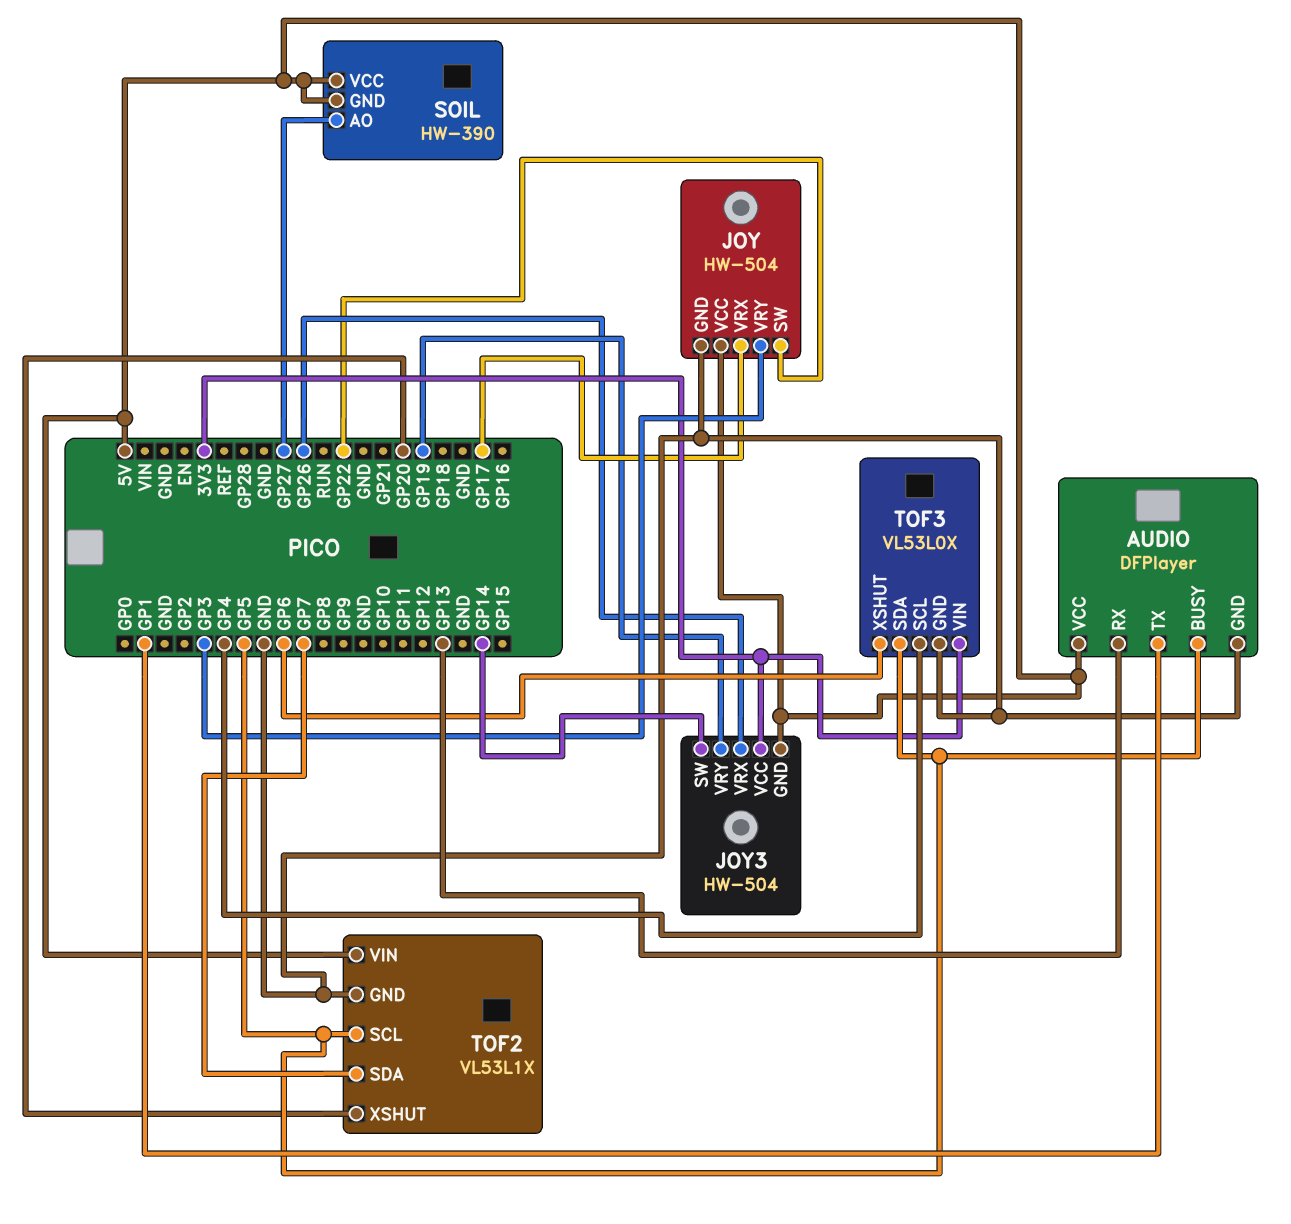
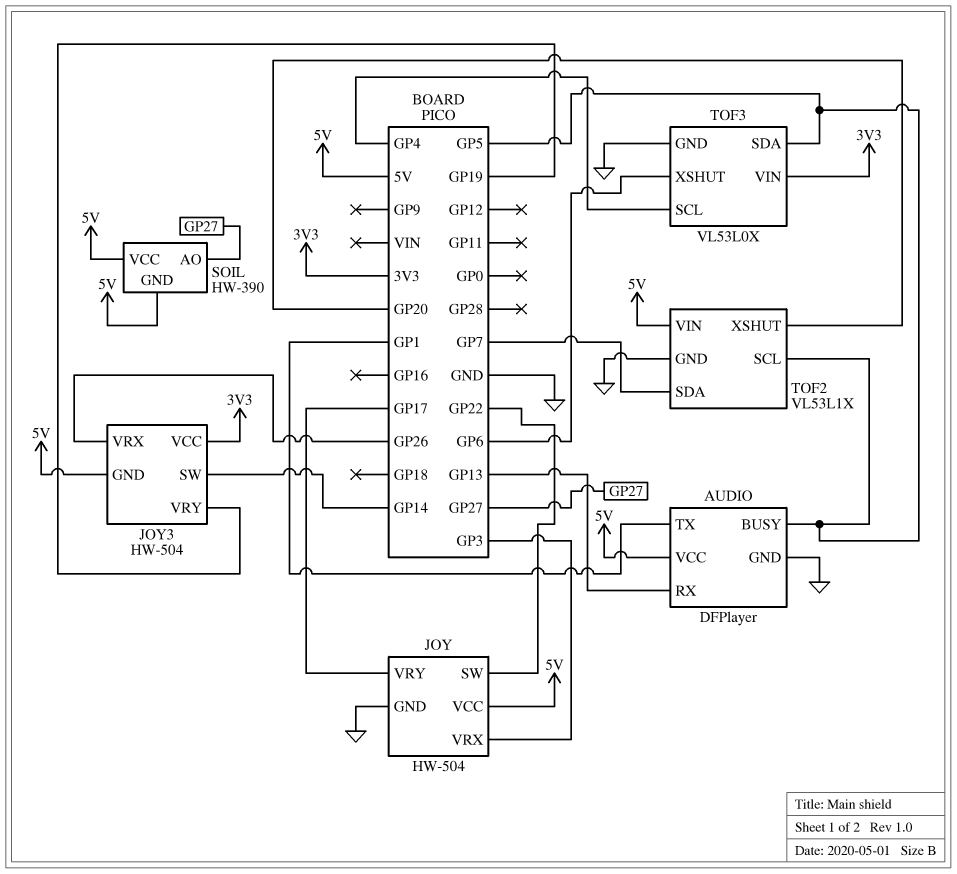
JOY pin VRX: GP17 -> GP3
JOY pin VRY: GP3 -> GP17

